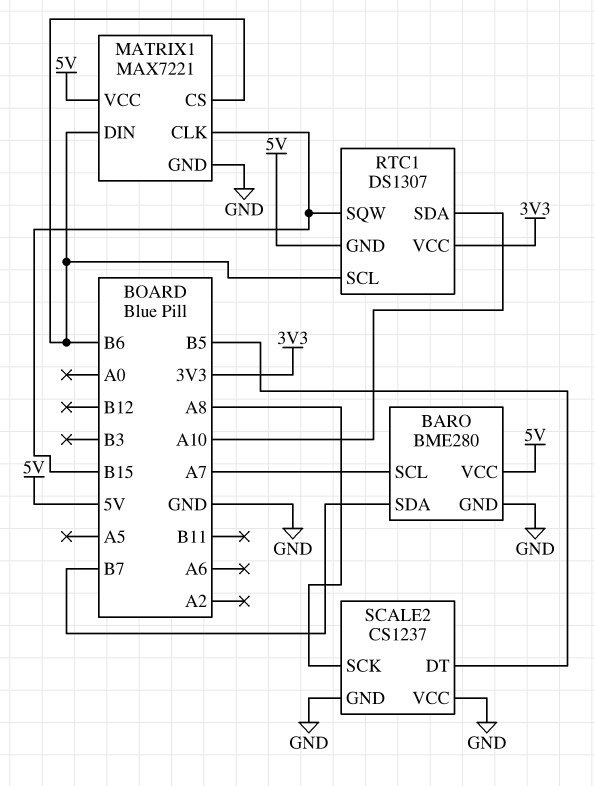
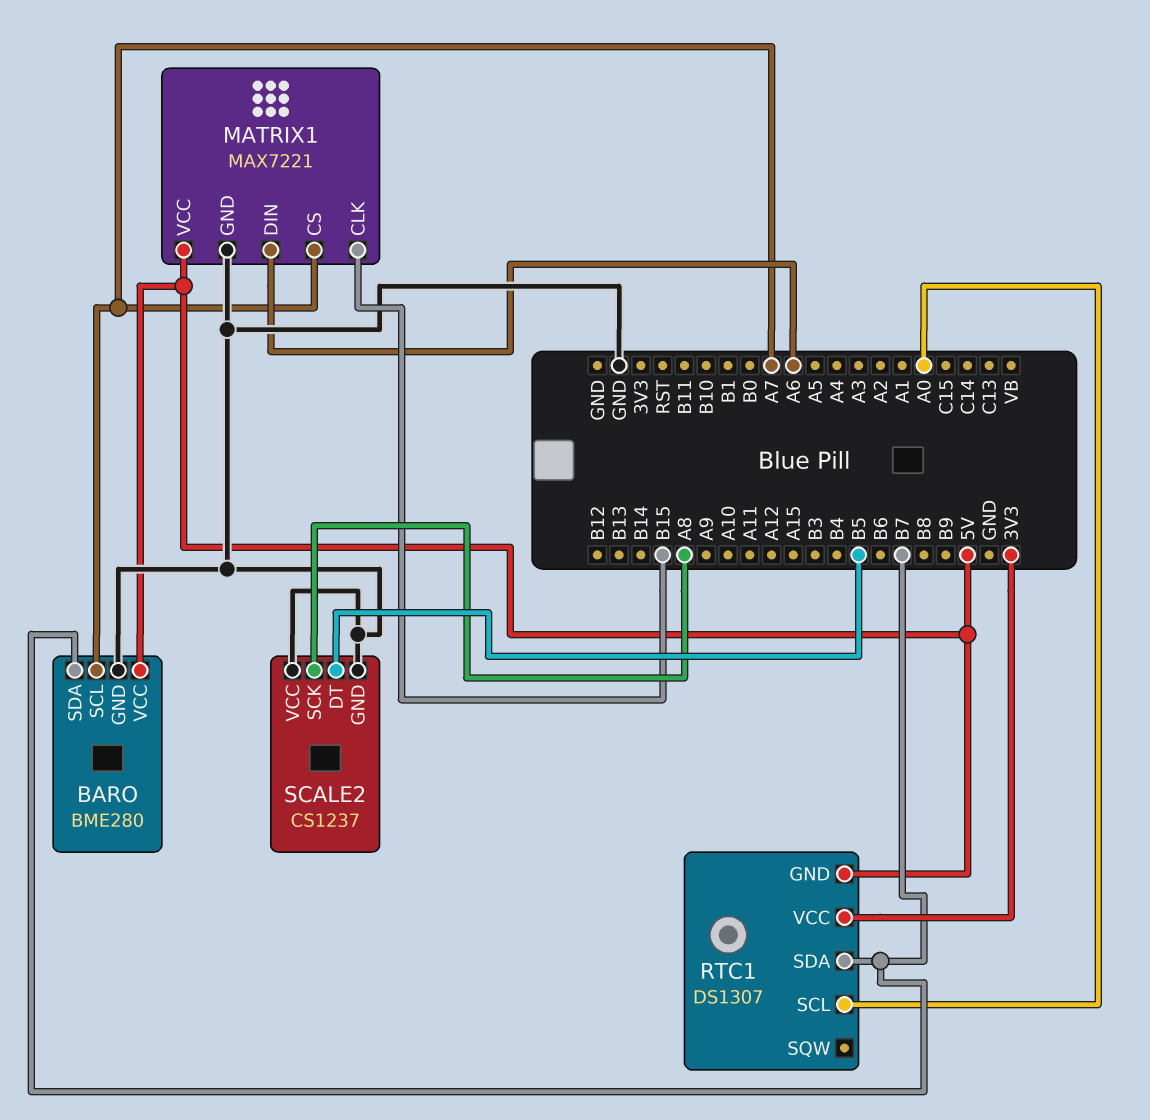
MATRIX1 pin CS: B6 -> A7
MATRIX1 pin DIN: B6 -> A6
RTC1 pin SCL: B6 -> A0
RTC1 pin SDA: A10 -> B7
RTC1 pin SQW: B15 -> none

